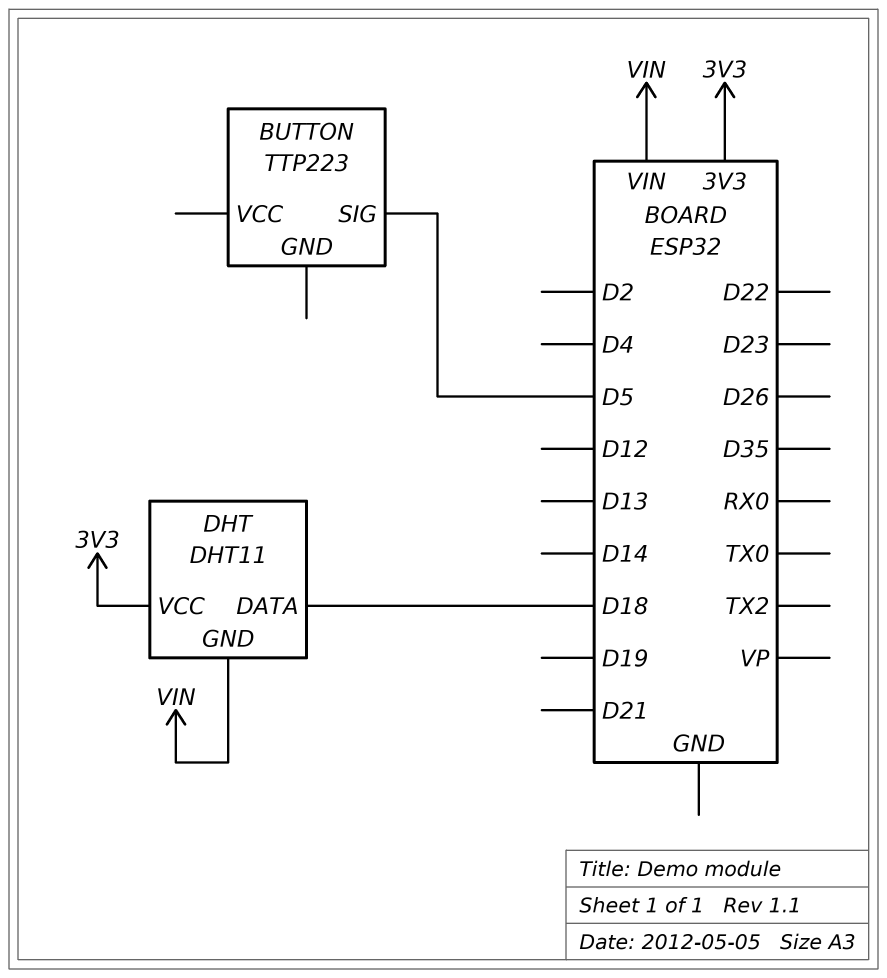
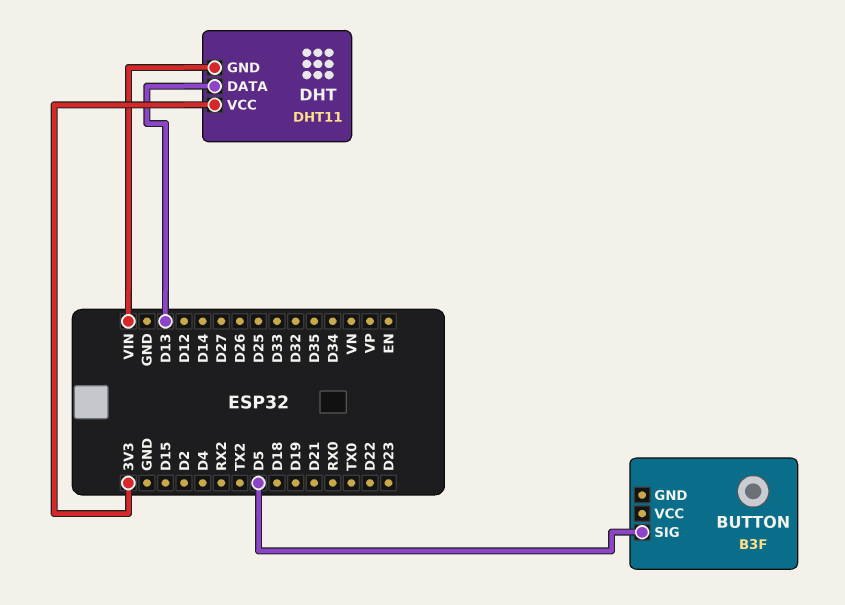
BUTTON: TTP223 -> B3F
DHT pin DATA: D18 -> D13

